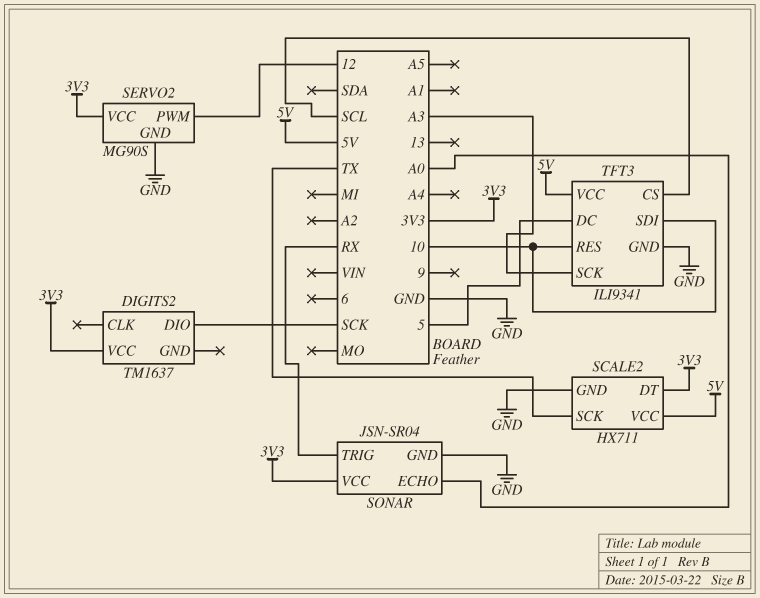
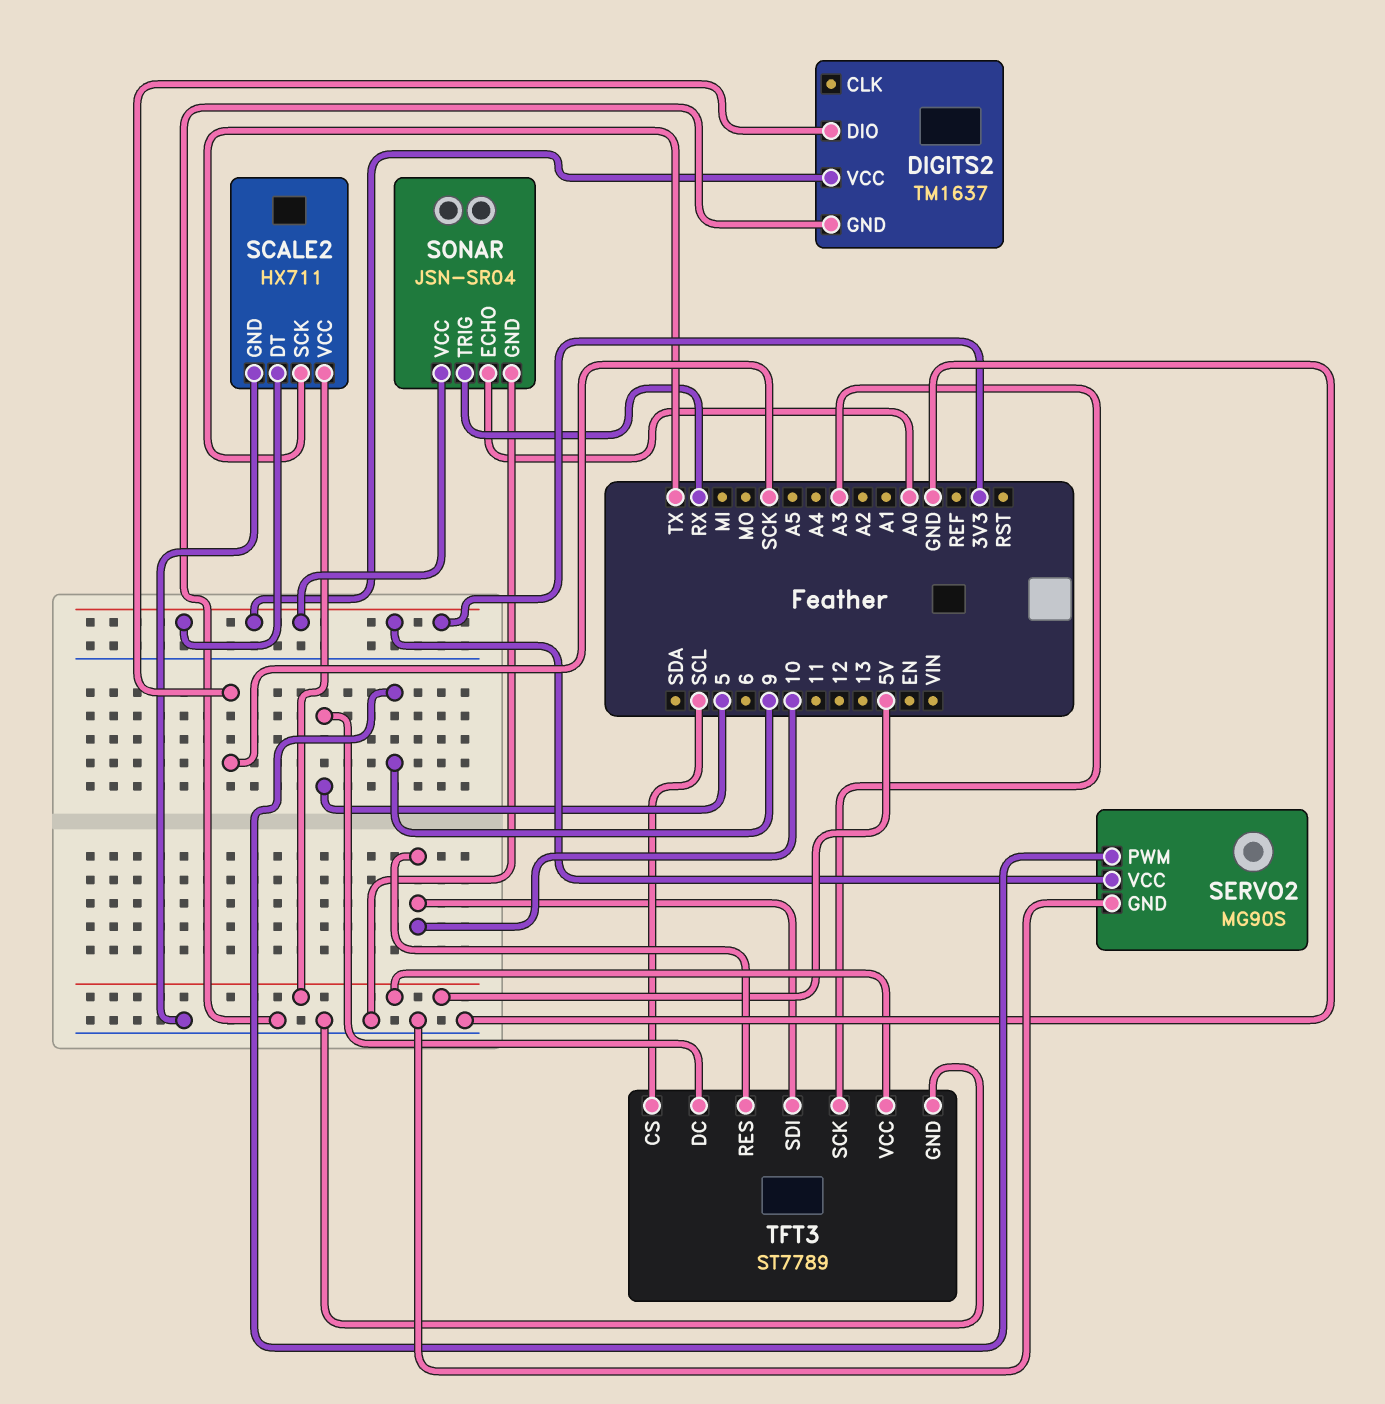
DIGITS2 pin GND: none -> GND
SERVO2 pin PWM: 12 -> 9
TFT3: ILI9341 -> ST7789

